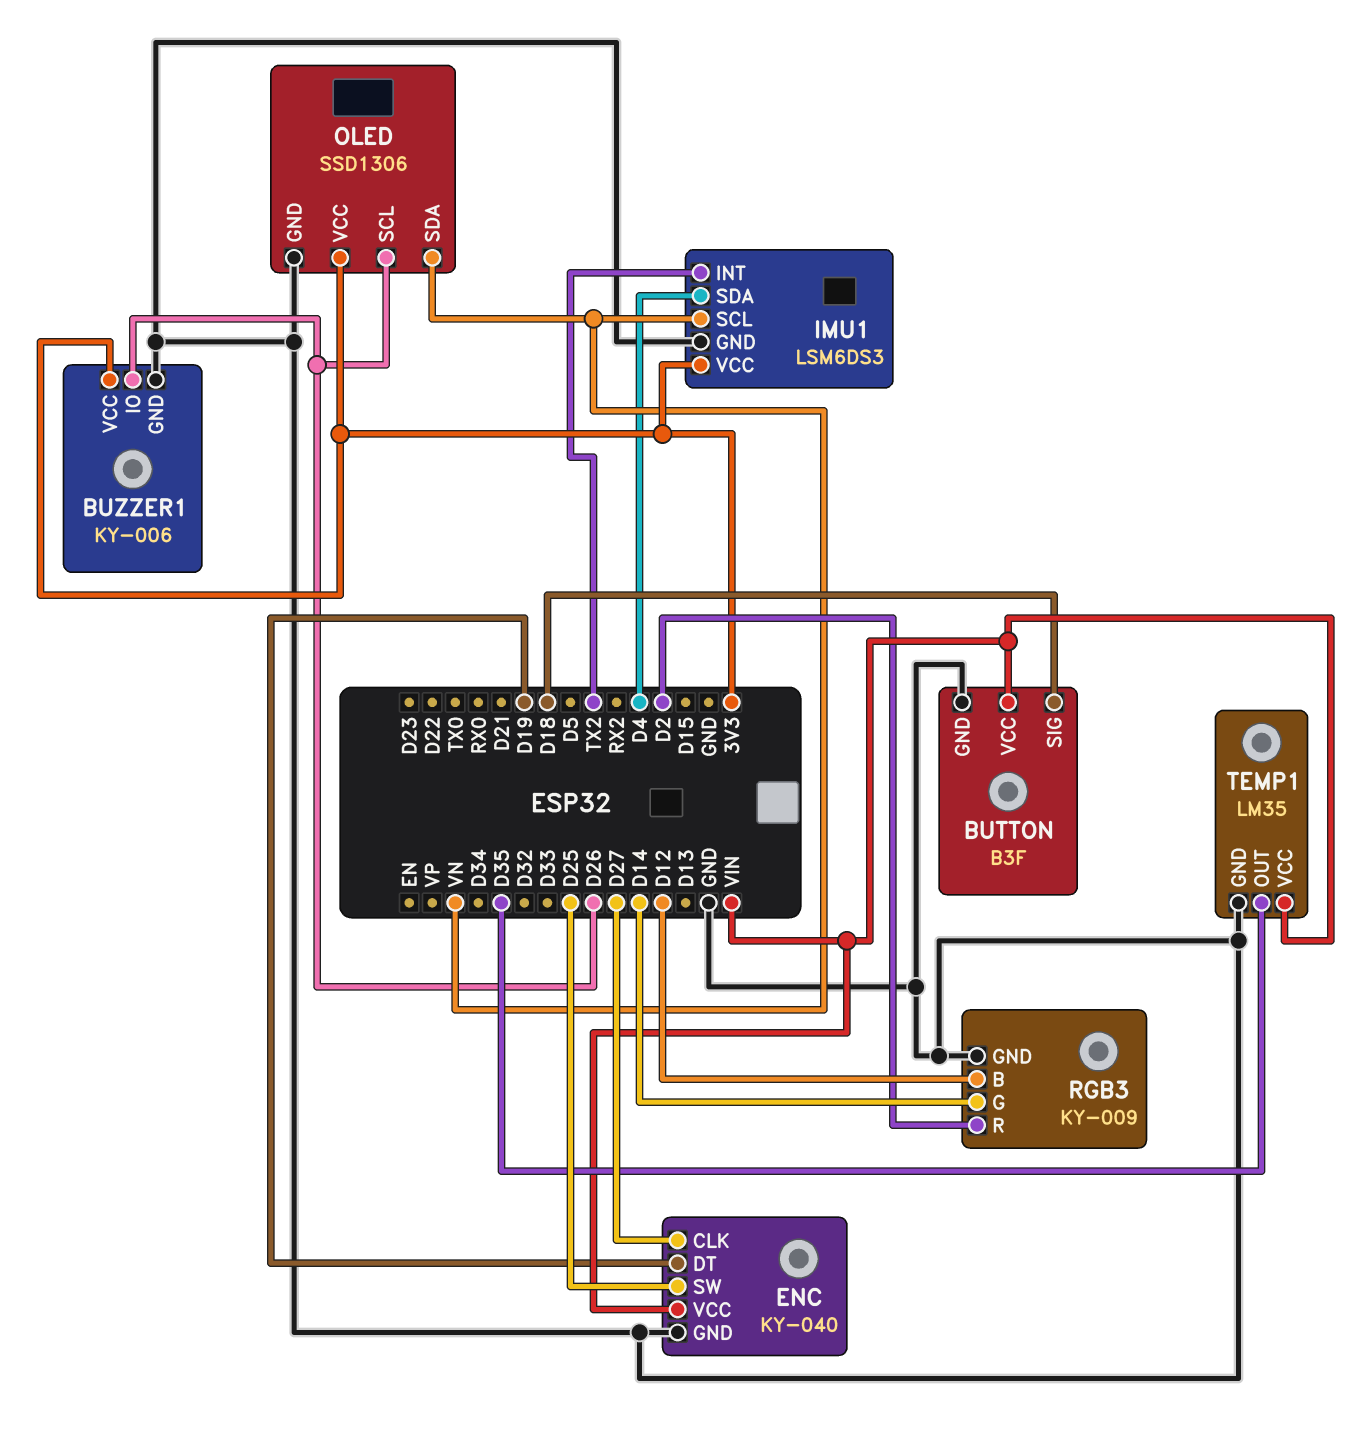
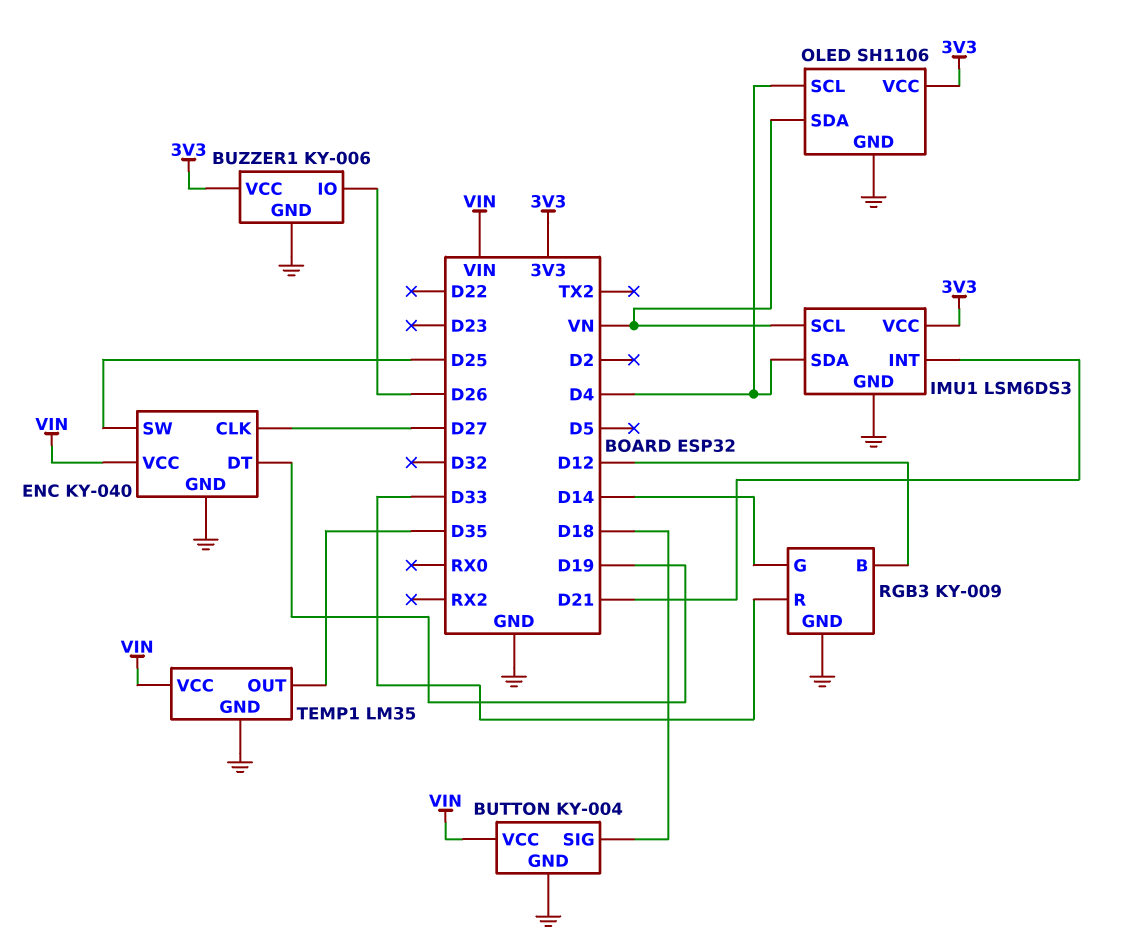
BUTTON: B3F -> KY-004
IMU1 pin INT: TX2 -> D21
OLED: SSD1306 -> SH1106
OLED pin SCL: D26 -> D4
RGB3 pin R: D2 -> D33

